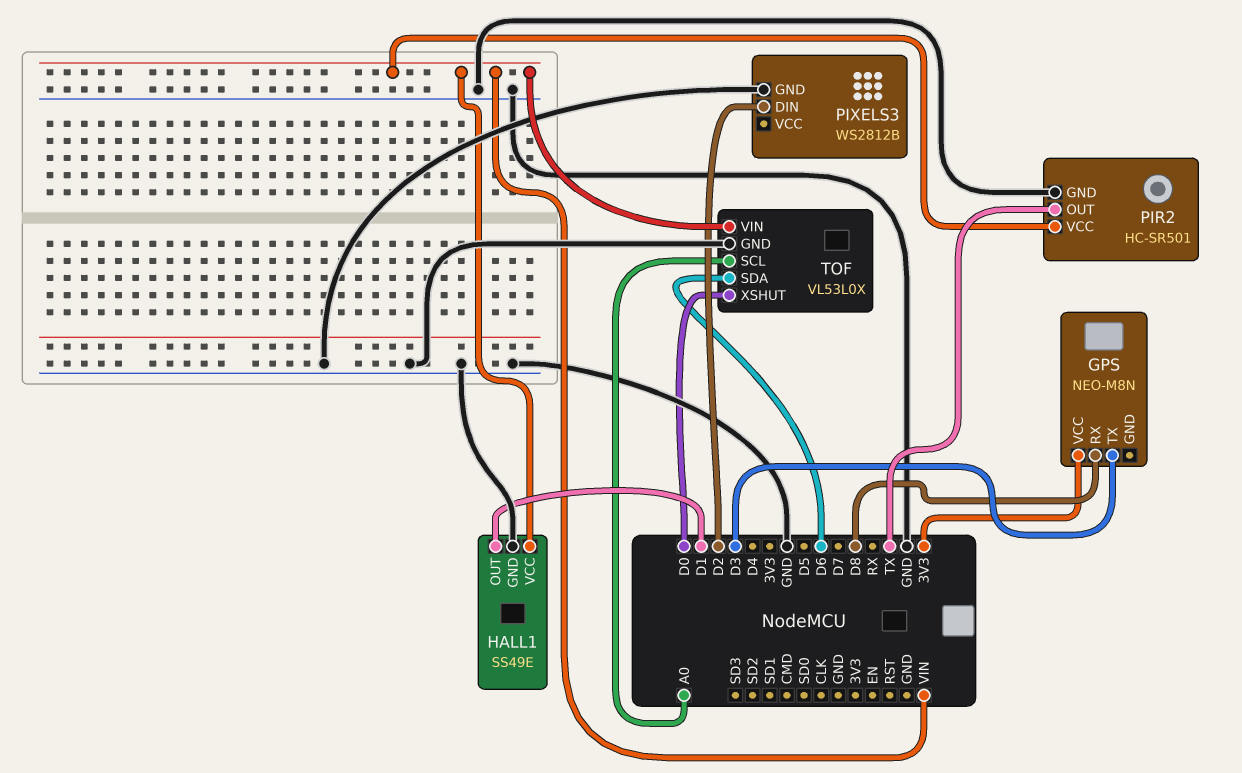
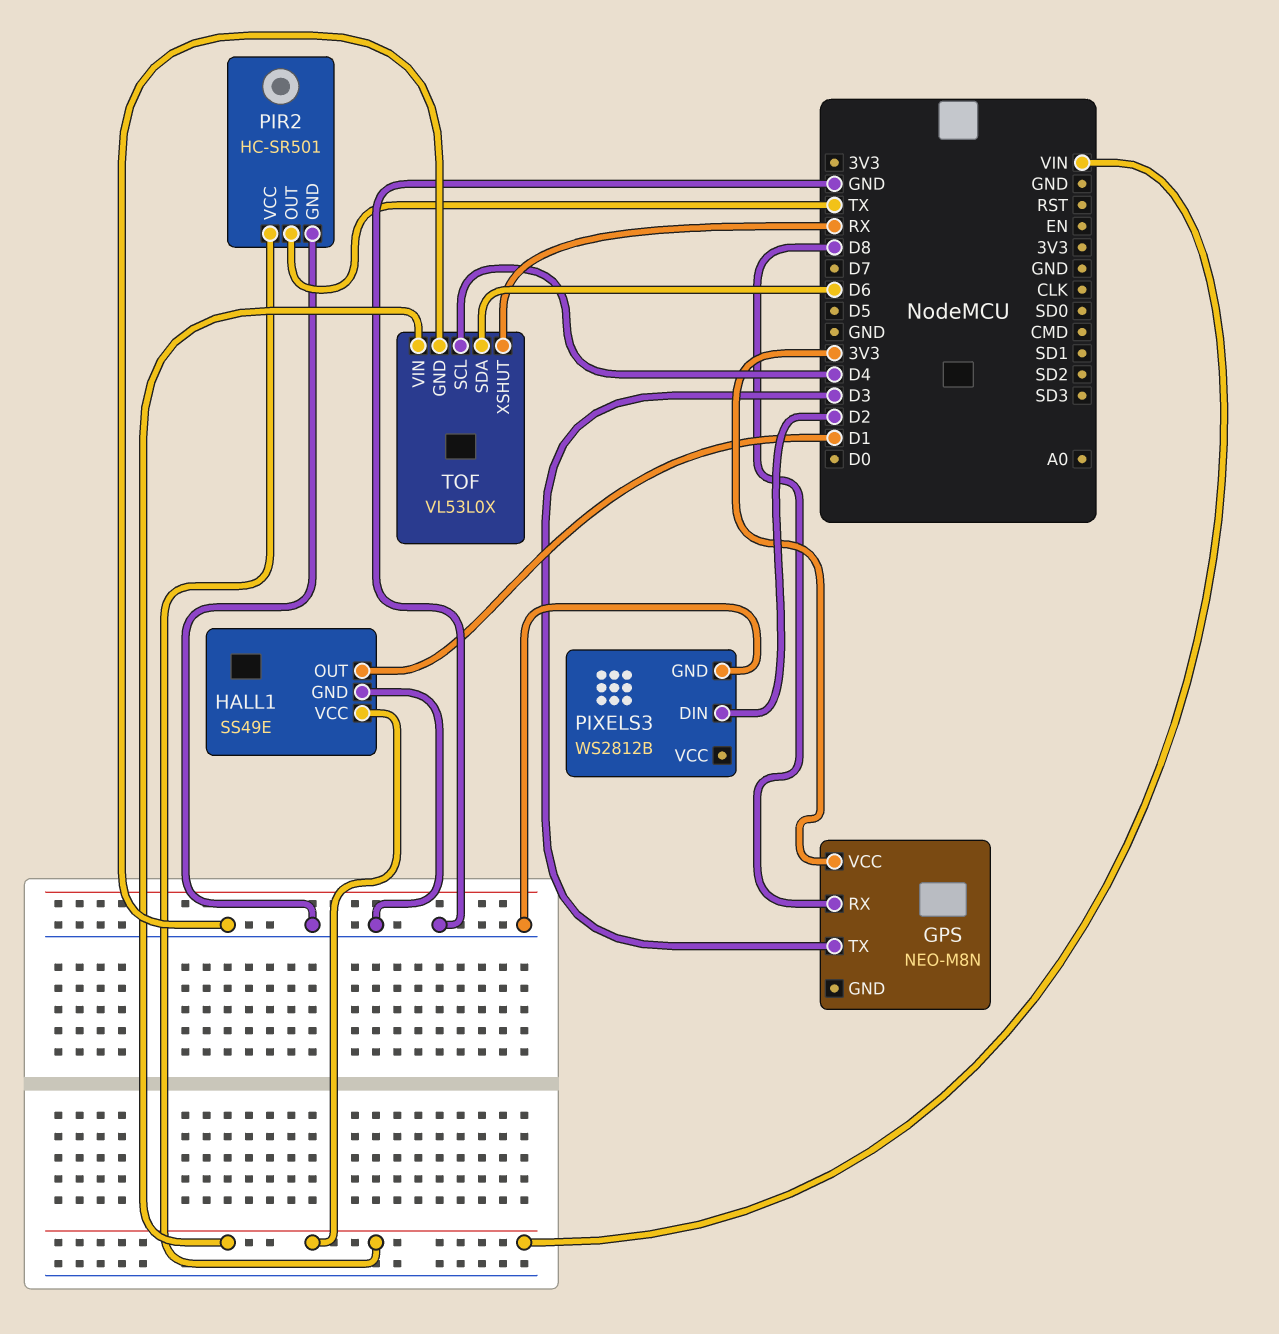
TOF pin SCL: A0 -> D4
TOF pin XSHUT: D0 -> RX

